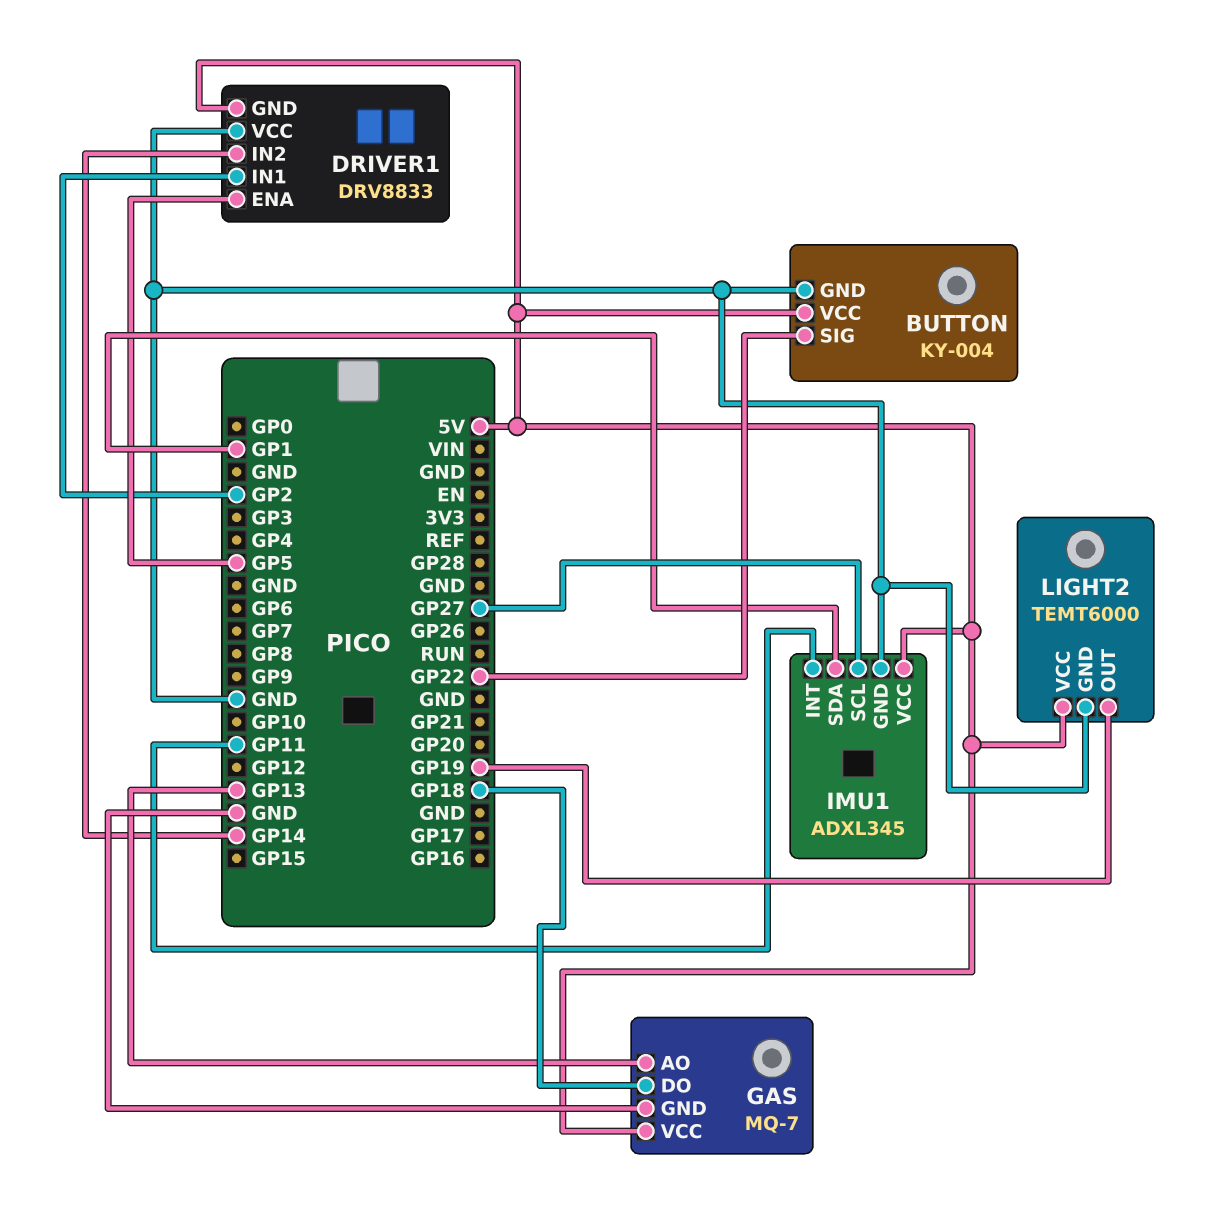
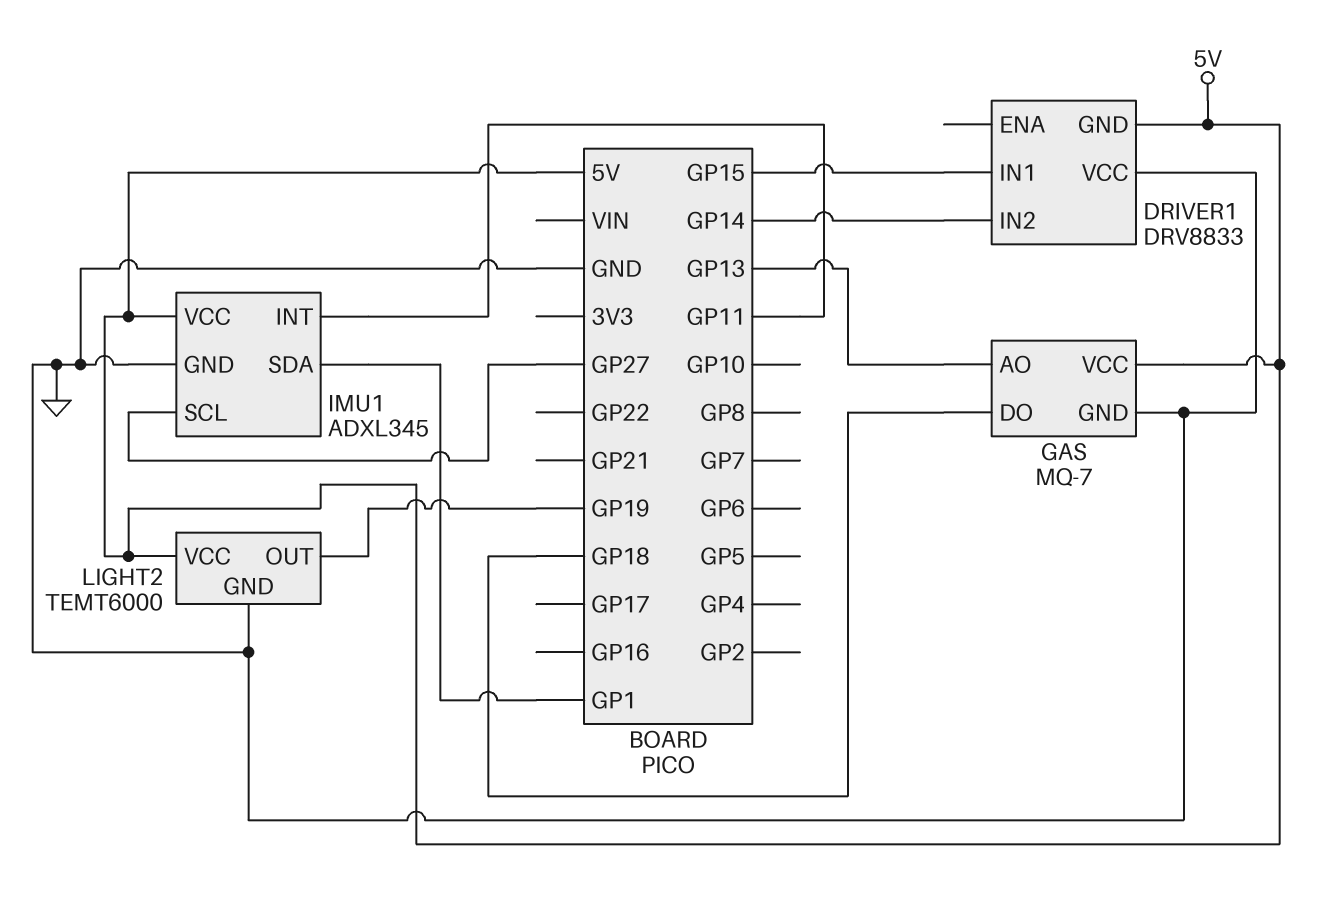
BUTTON: KY-004 -> none
BUTTON pin GND: GND -> none
BUTTON pin SIG: GP22 -> none
BUTTON pin VCC: 5V -> none
DRIVER1 pin ENA: GP5 -> none
DRIVER1 pin IN1: GP2 -> GP15

